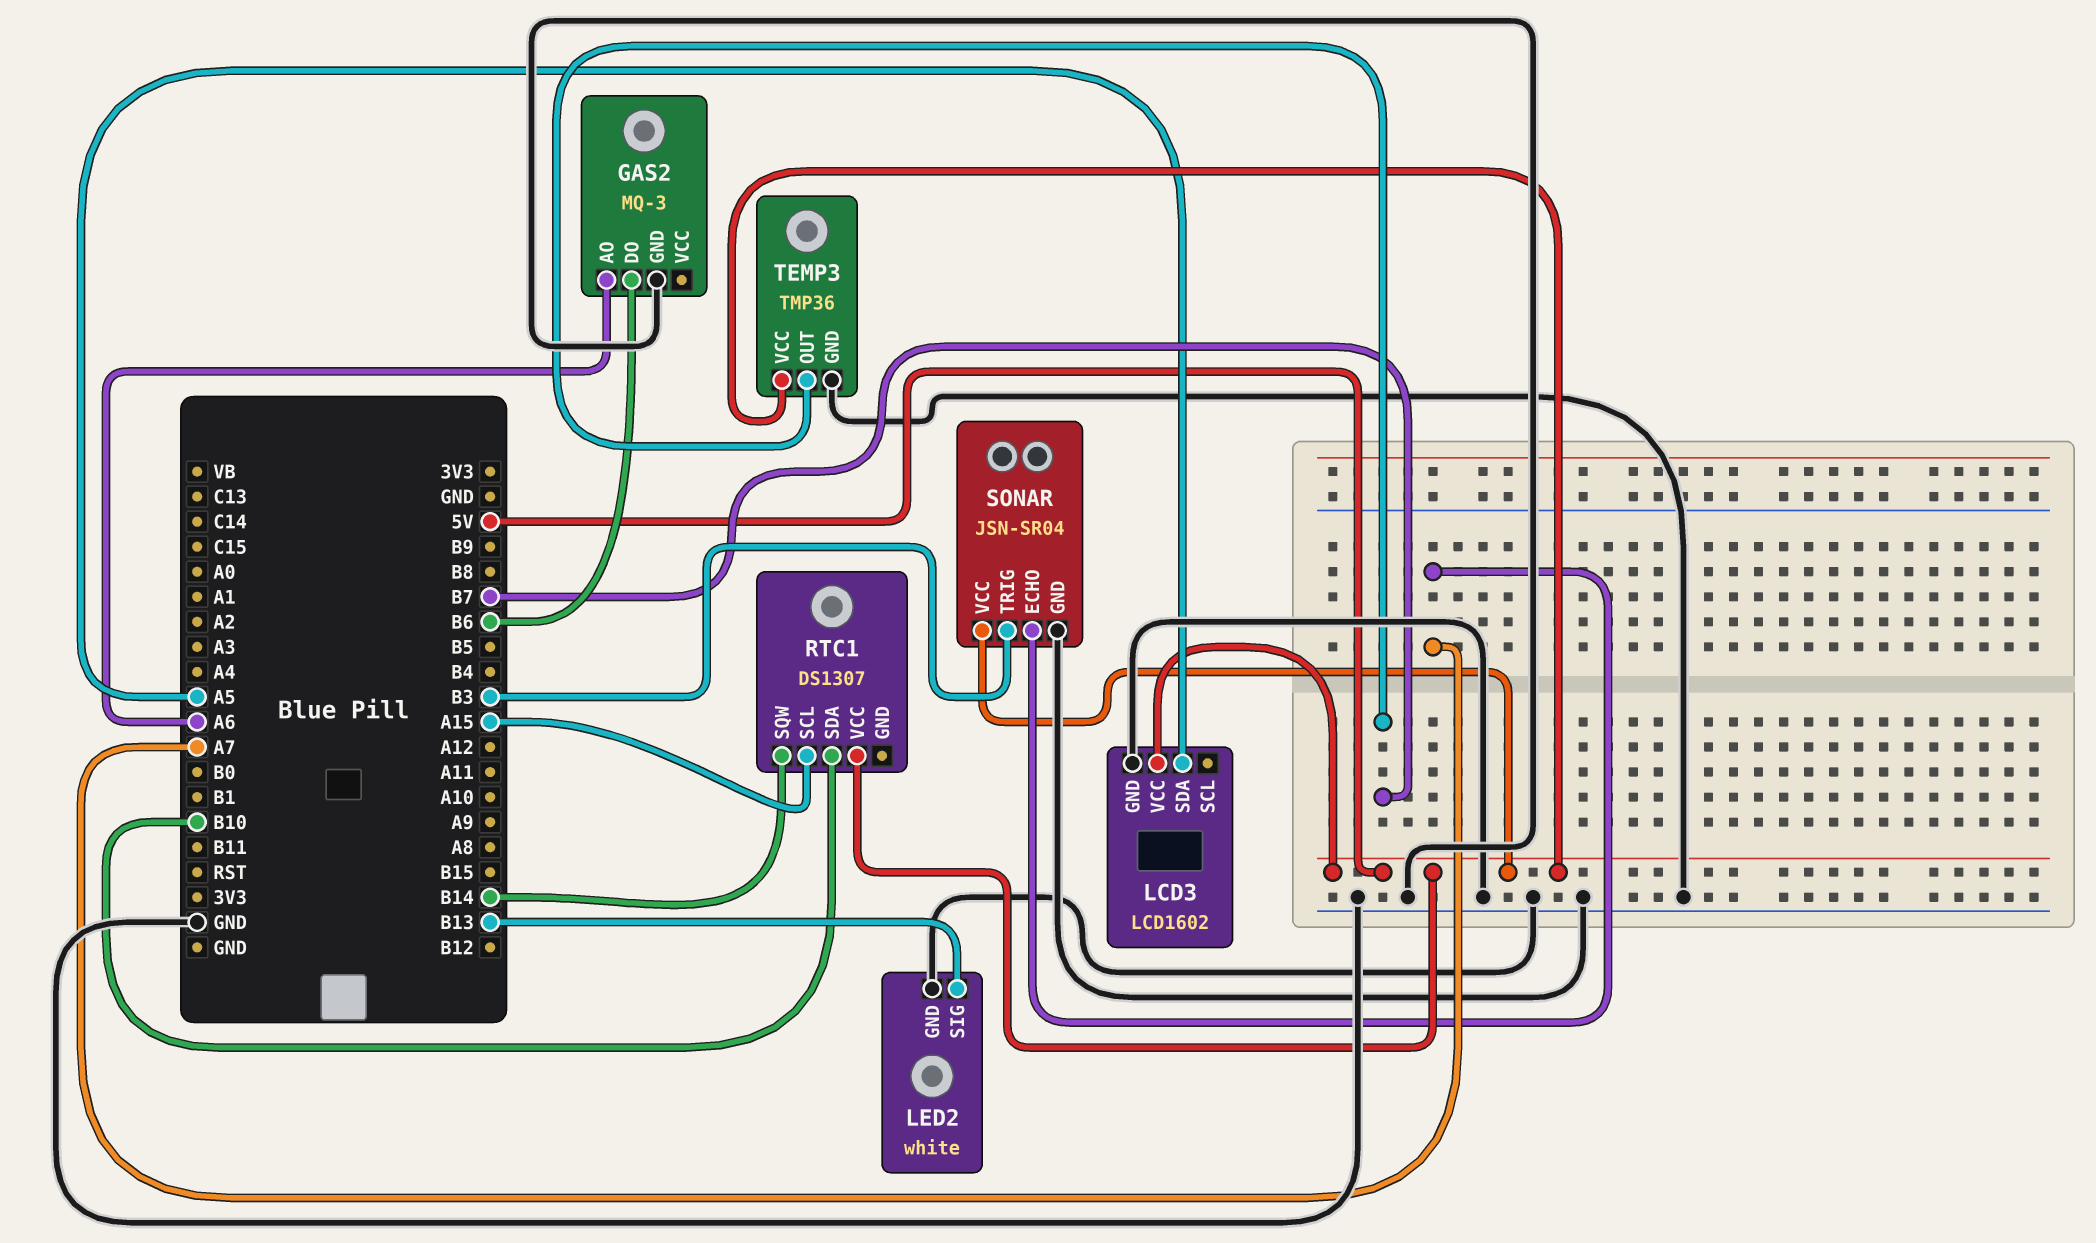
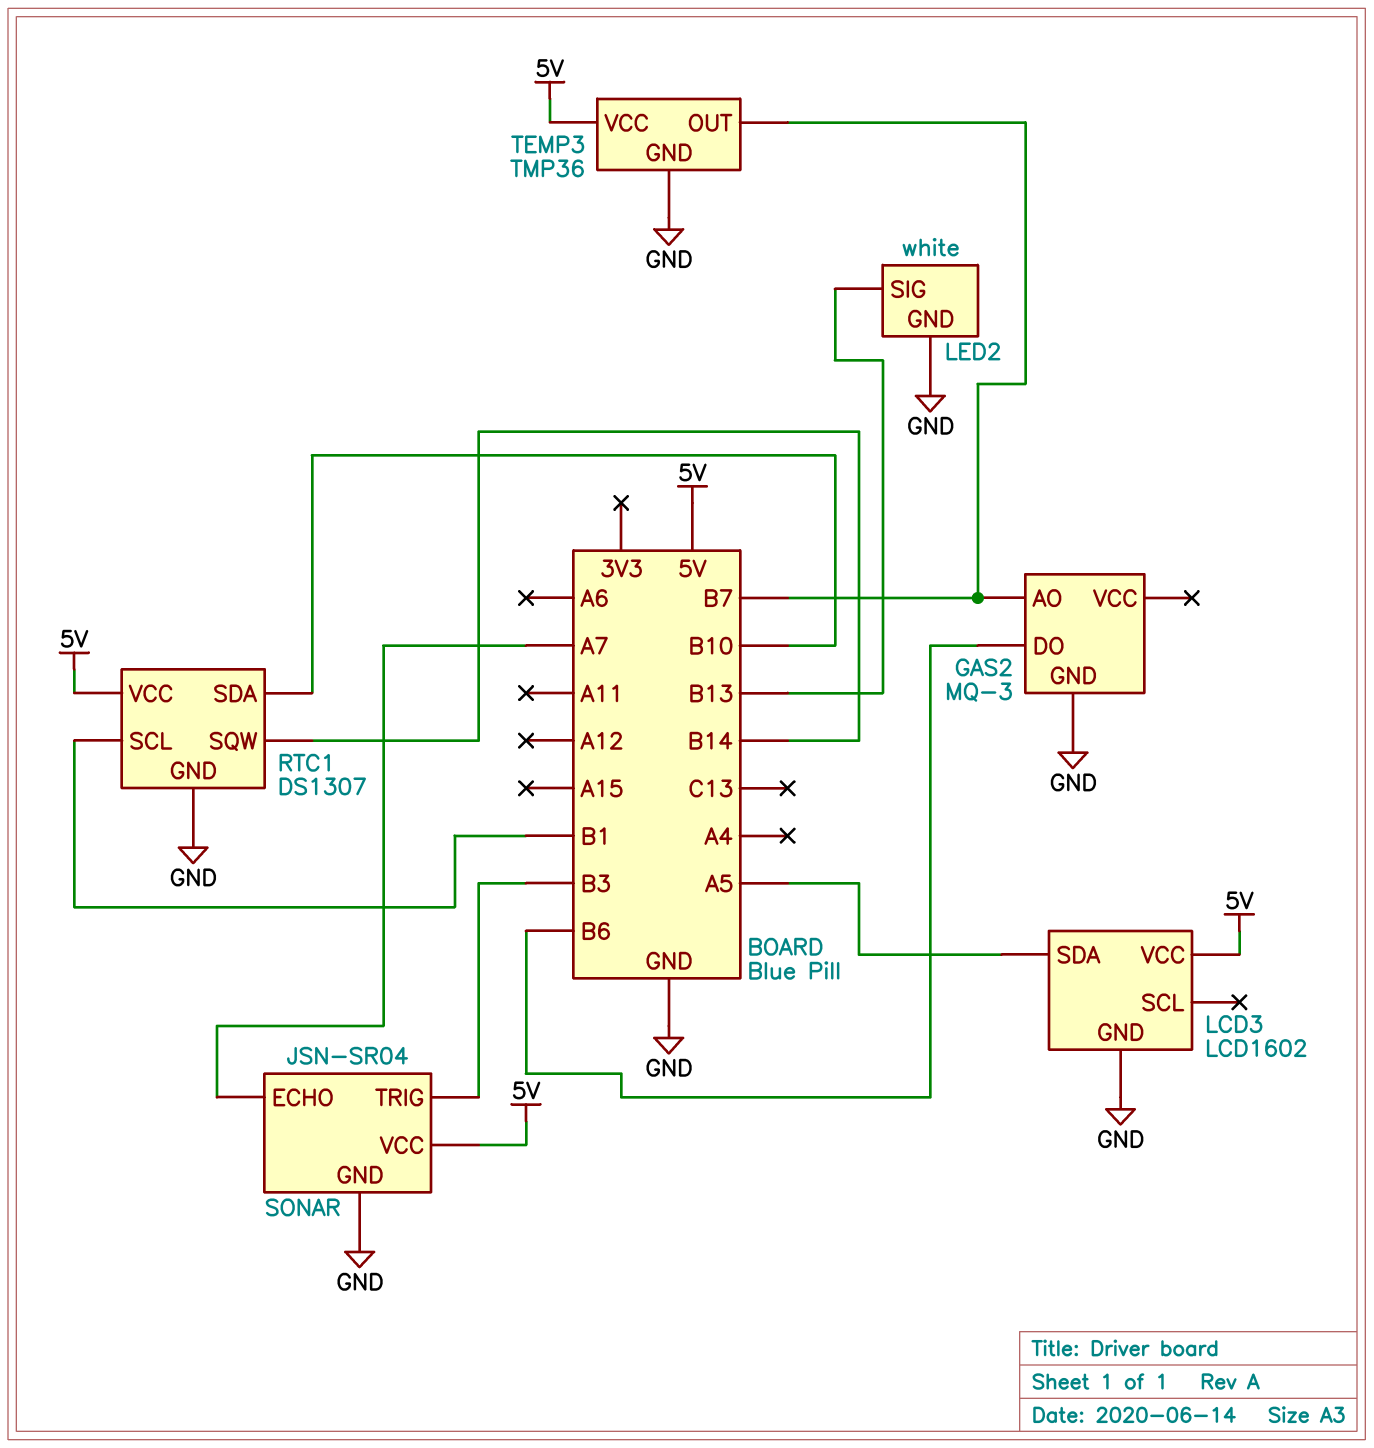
GAS2 pin AO: A6 -> B7
RTC1 pin GND: none -> GND
RTC1 pin SCL: A15 -> B1

